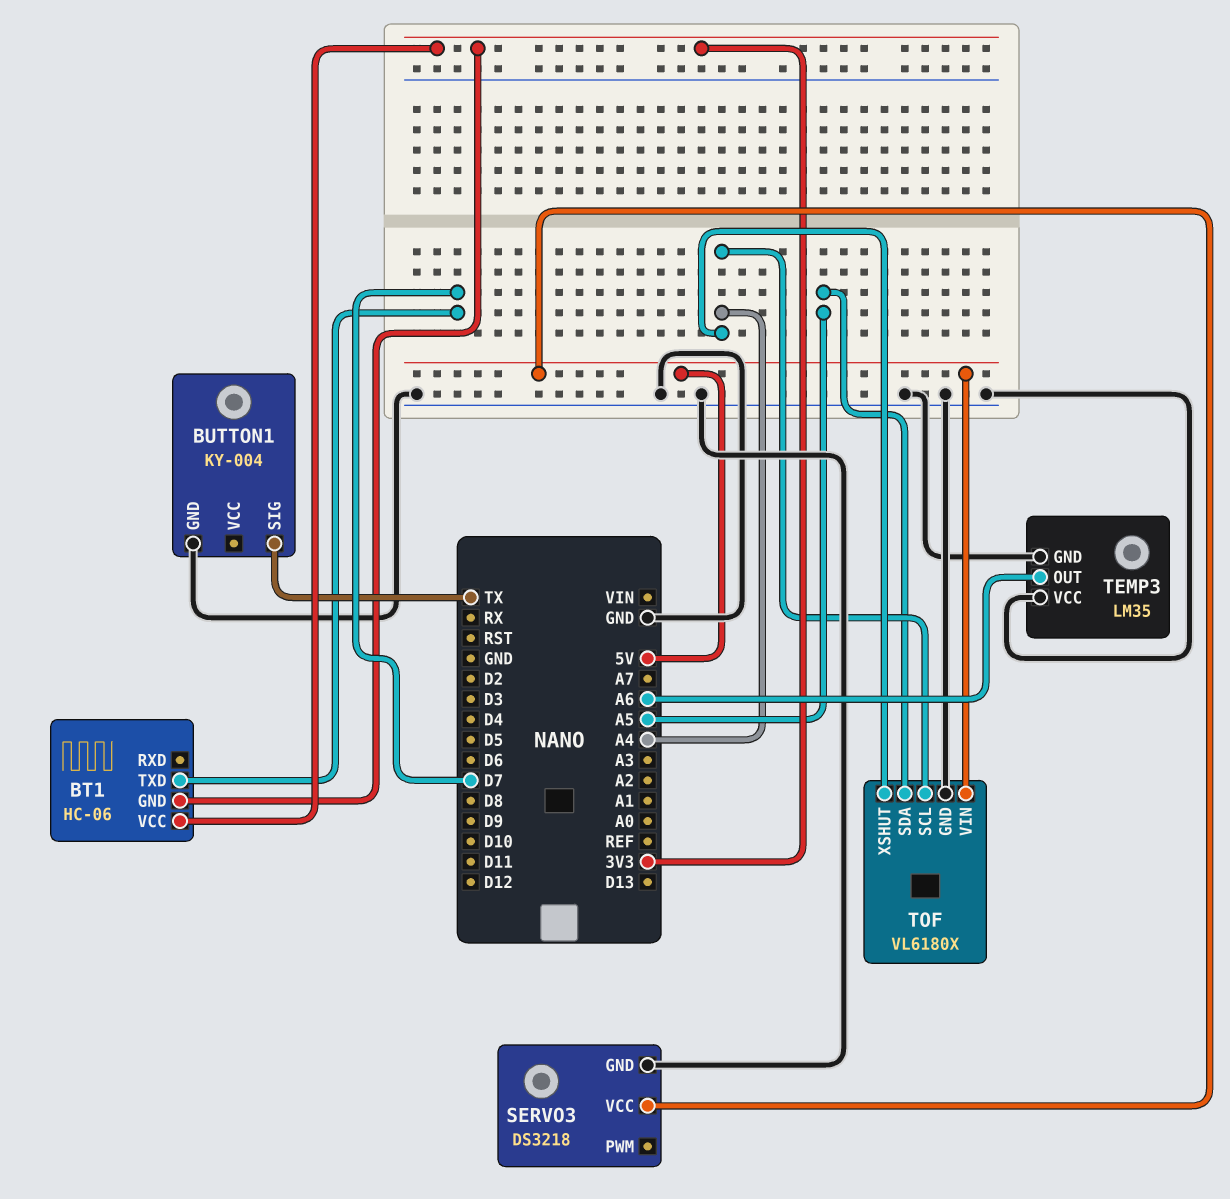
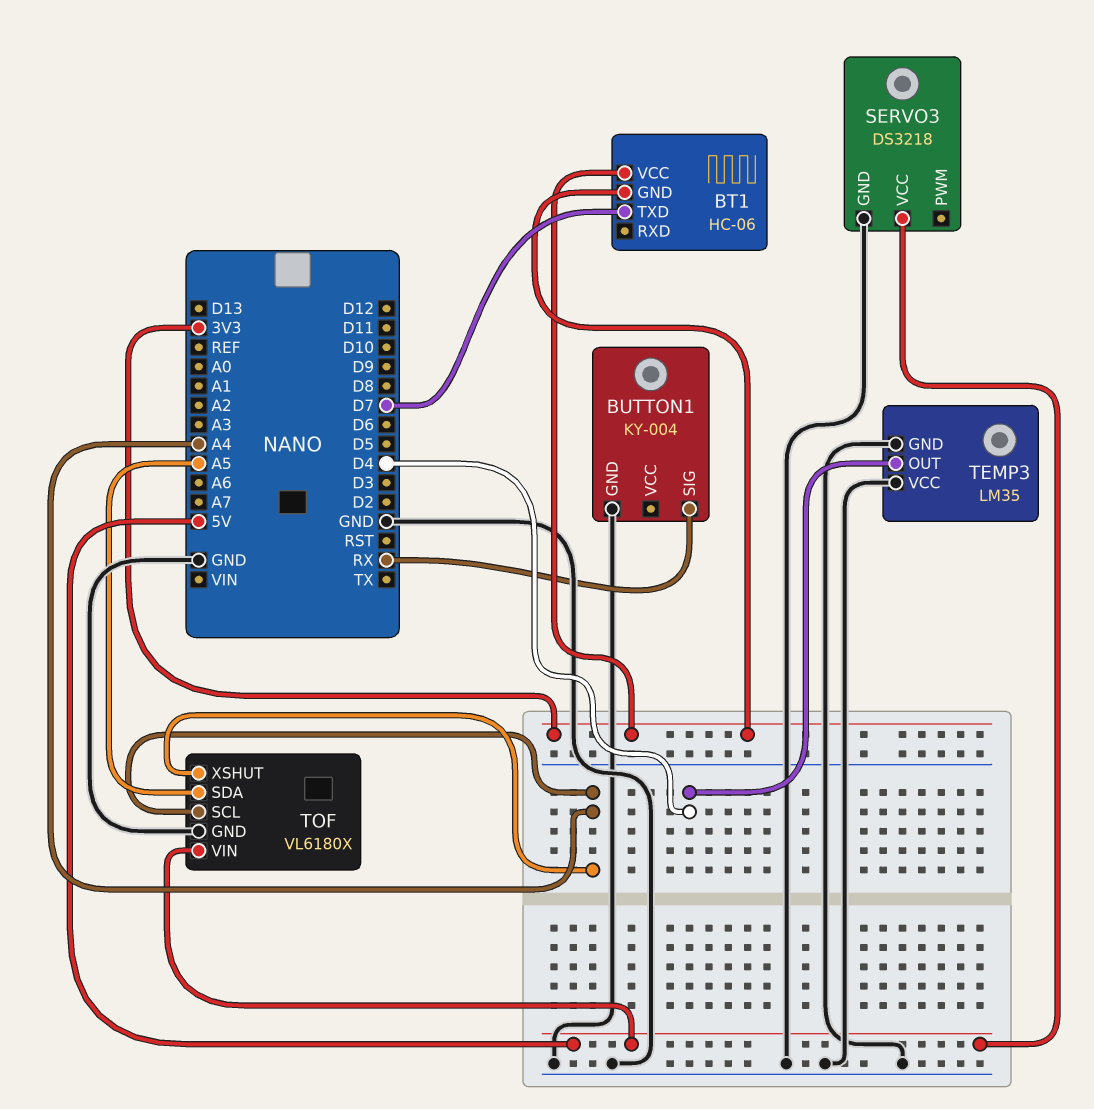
BUTTON1 pin SIG: TX -> RX
TEMP3 pin OUT: A6 -> D4

